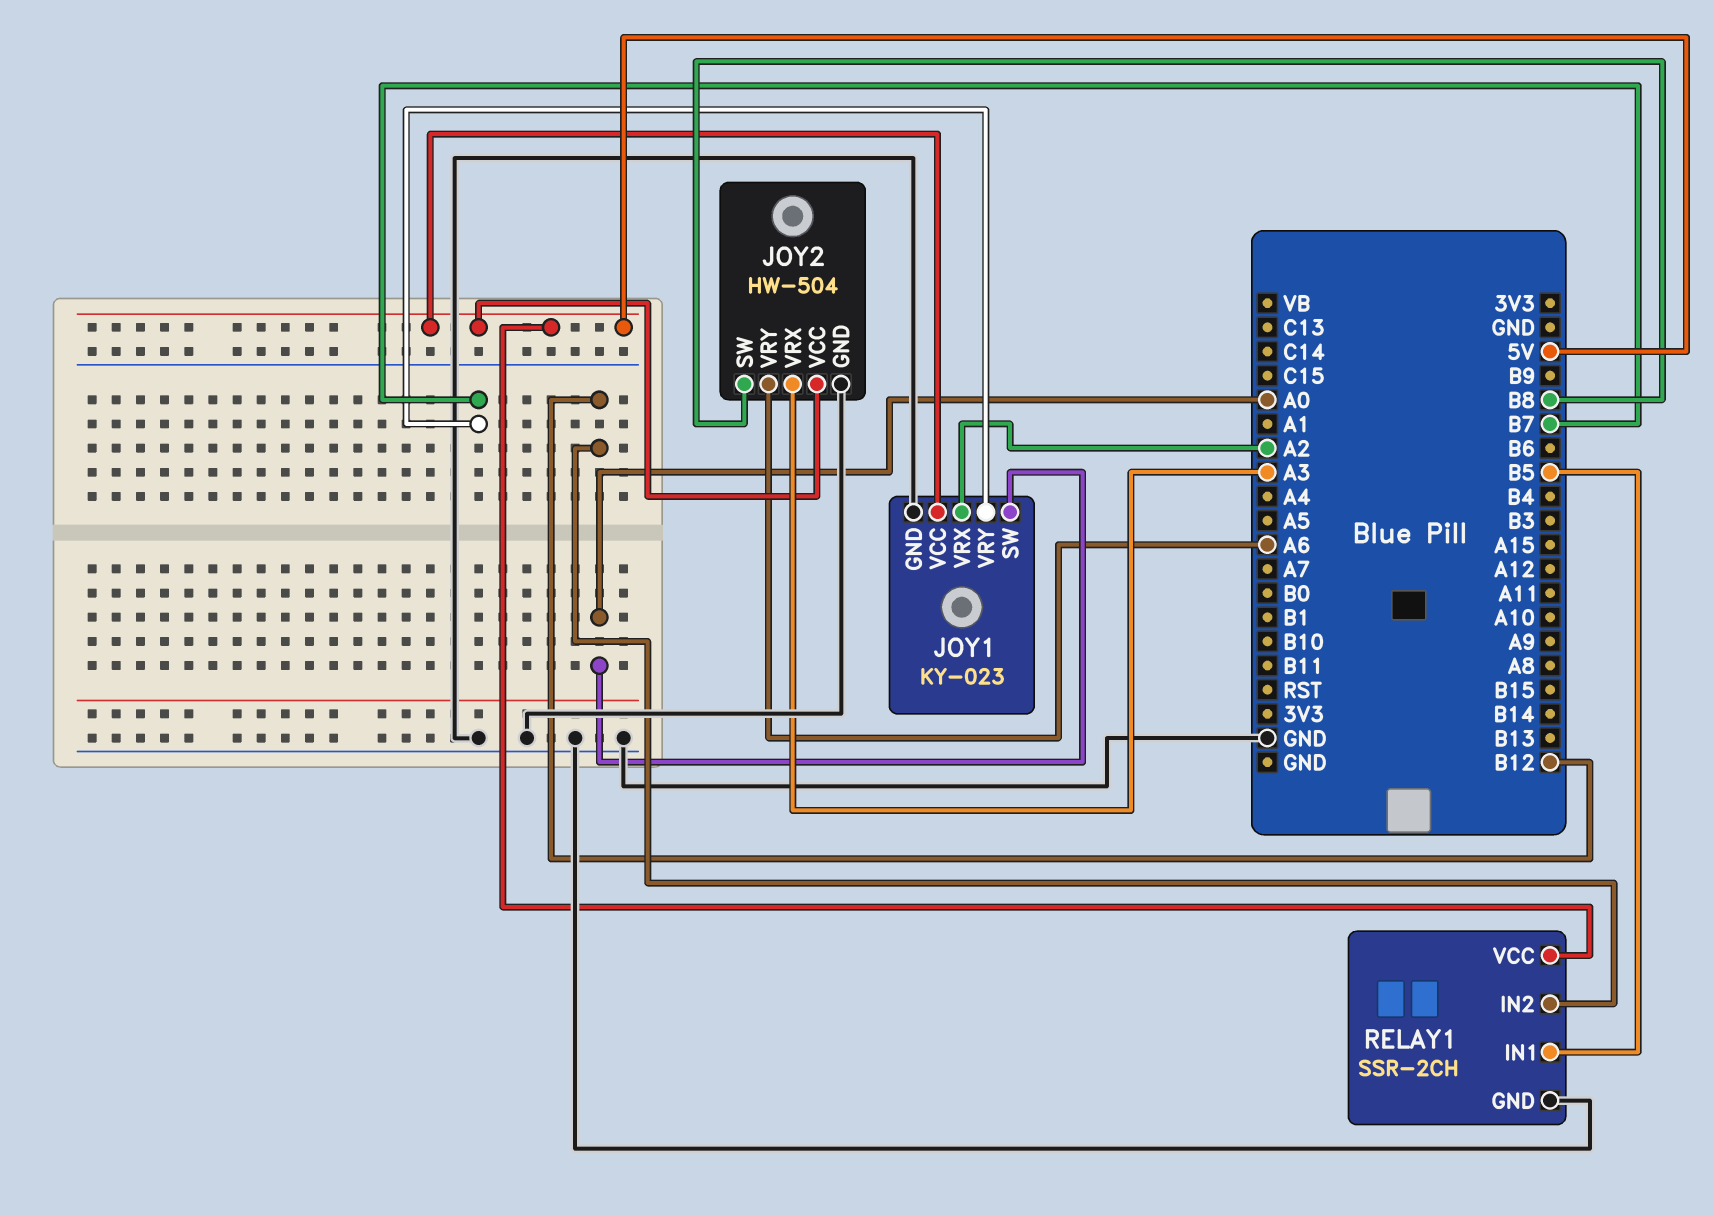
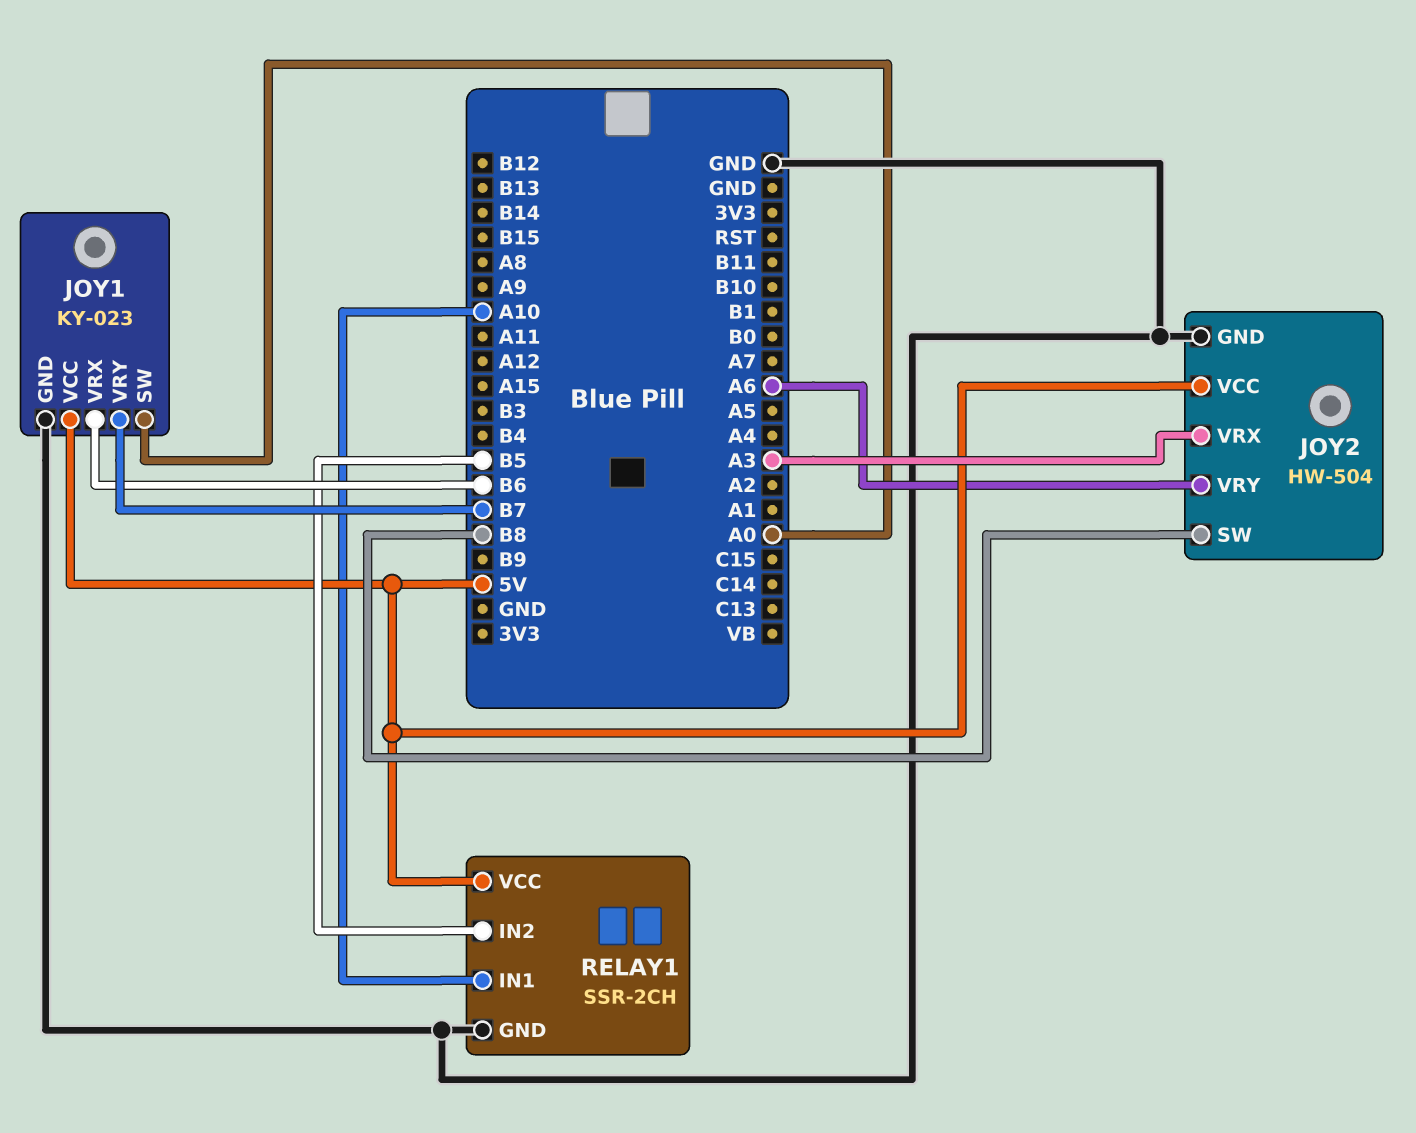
JOY1 pin VRX: A2 -> B6
RELAY1 pin IN1: B5 -> A10
RELAY1 pin IN2: B12 -> B5

